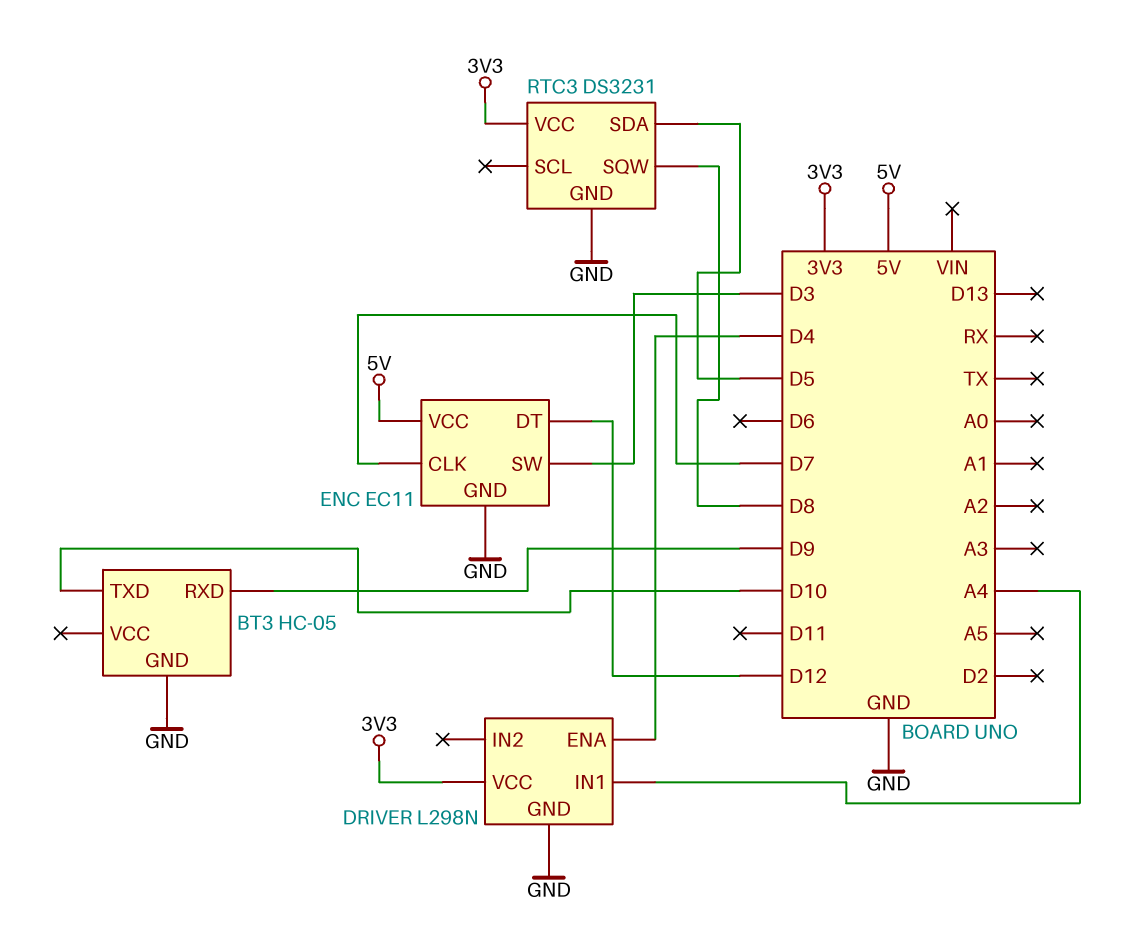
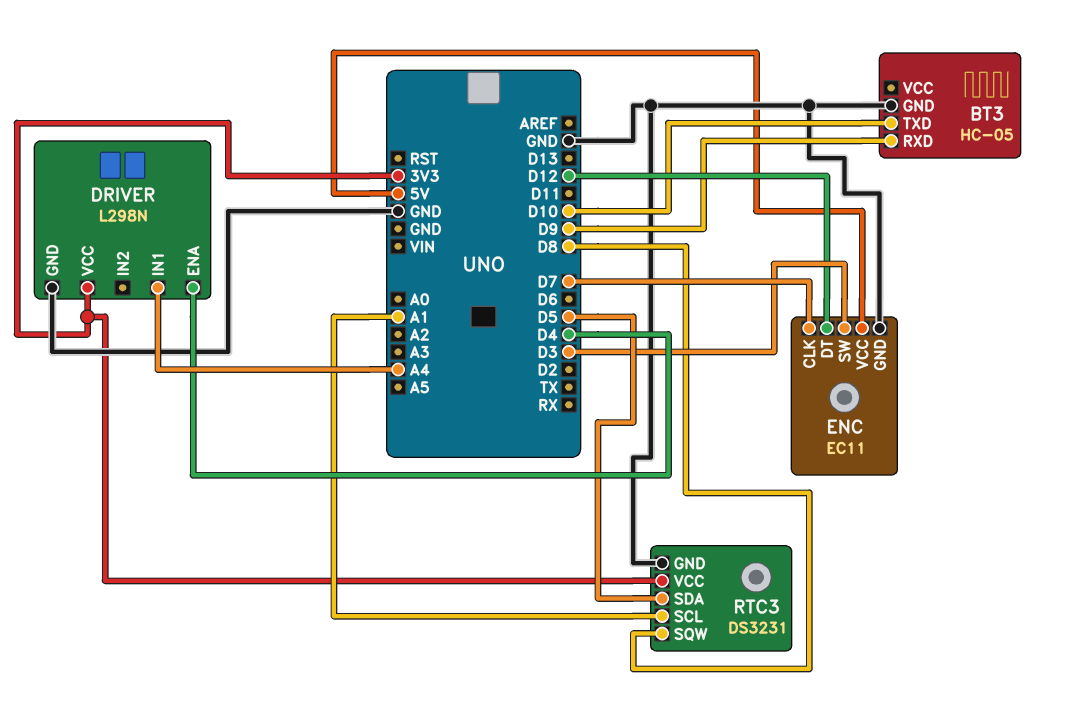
RTC3 pin SCL: none -> A1

